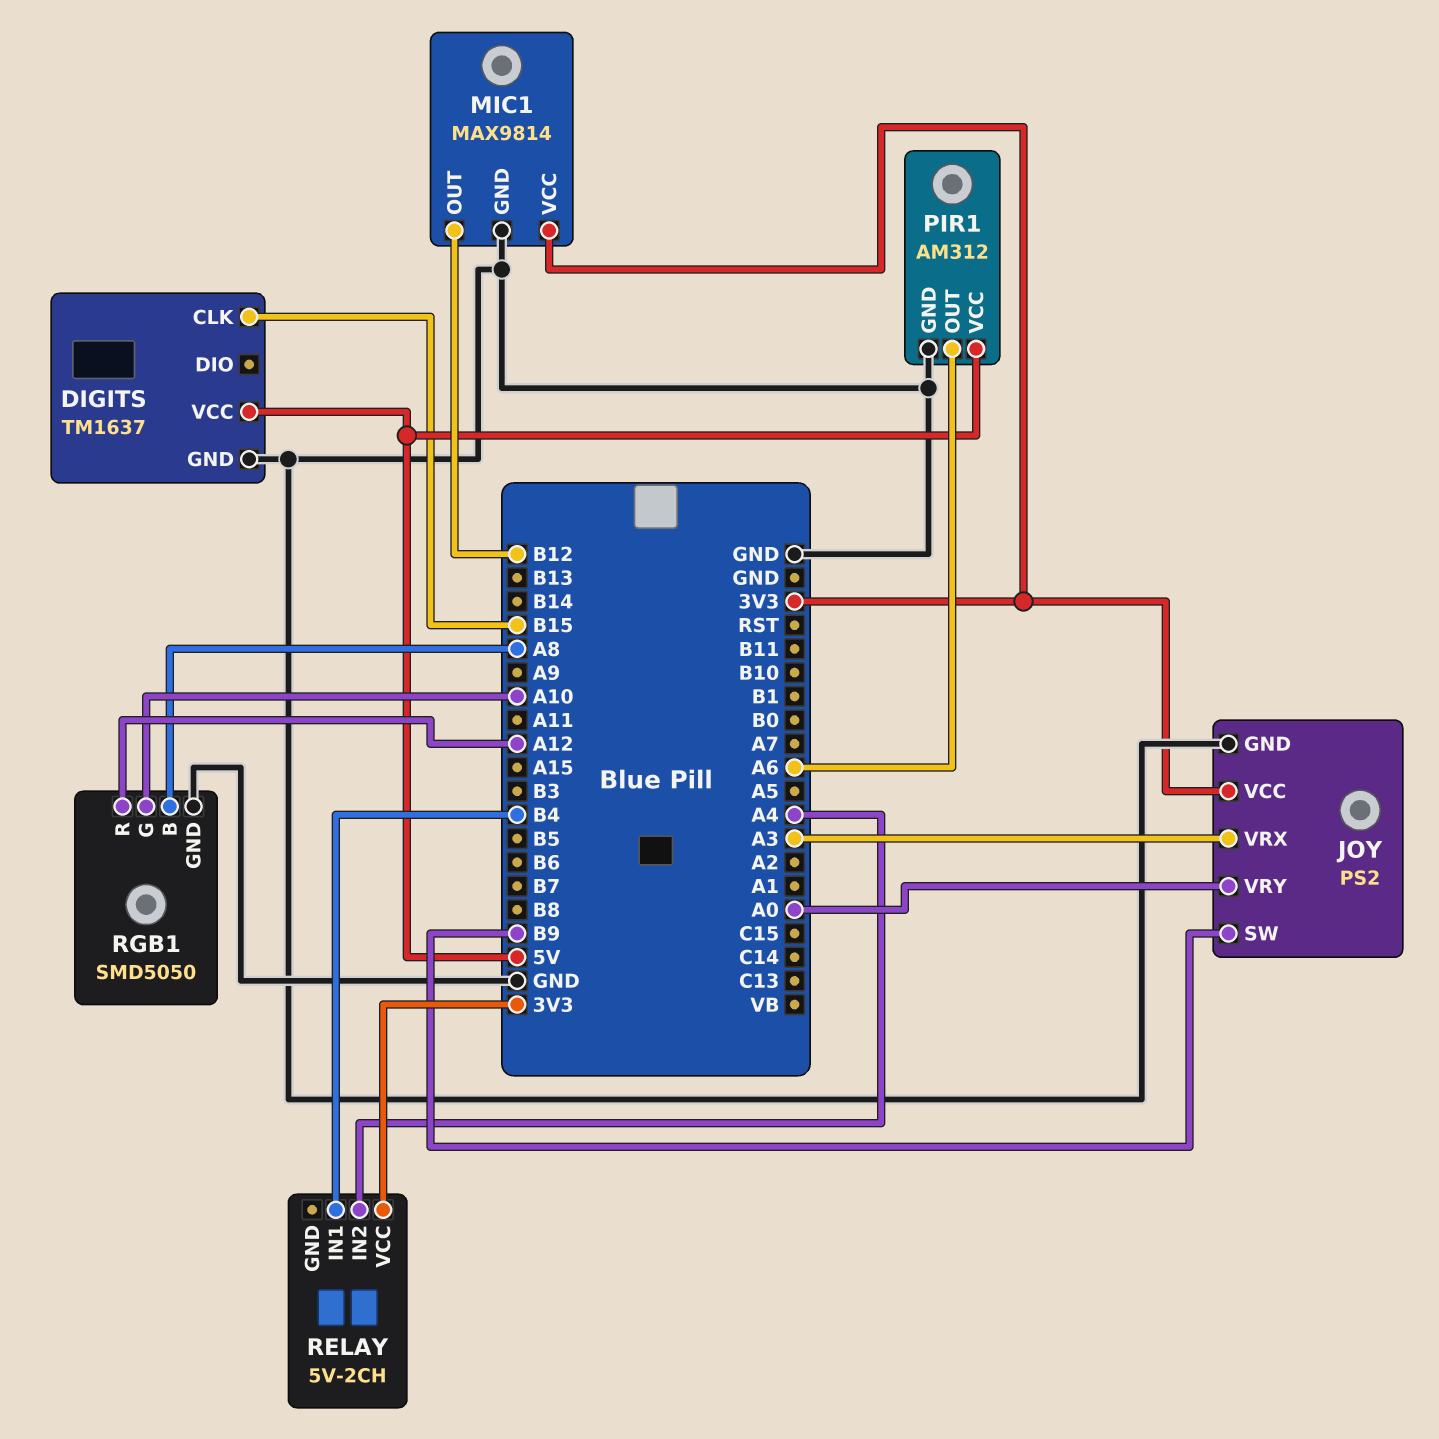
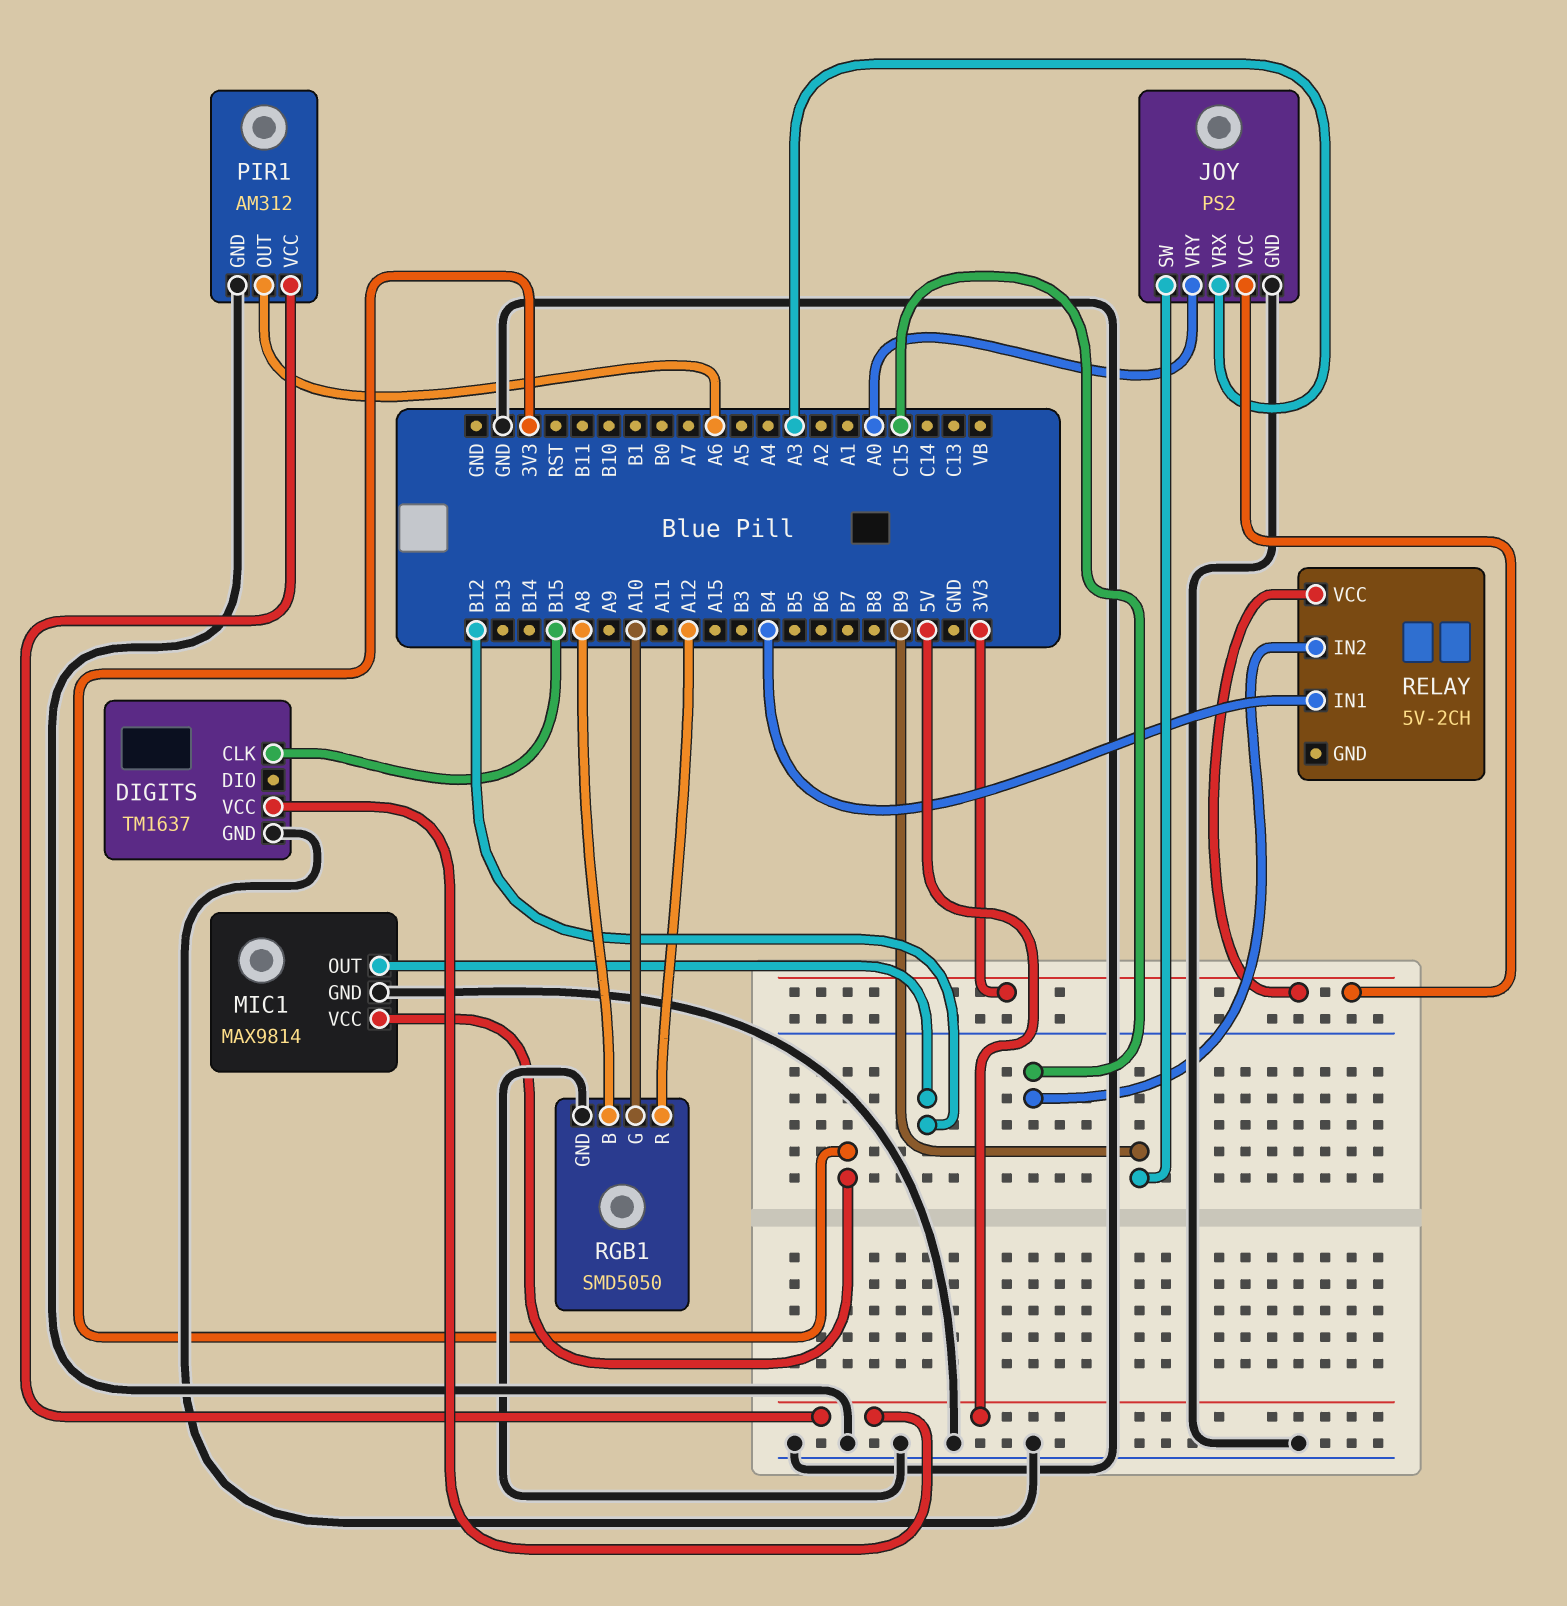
RELAY pin IN2: A4 -> C15

